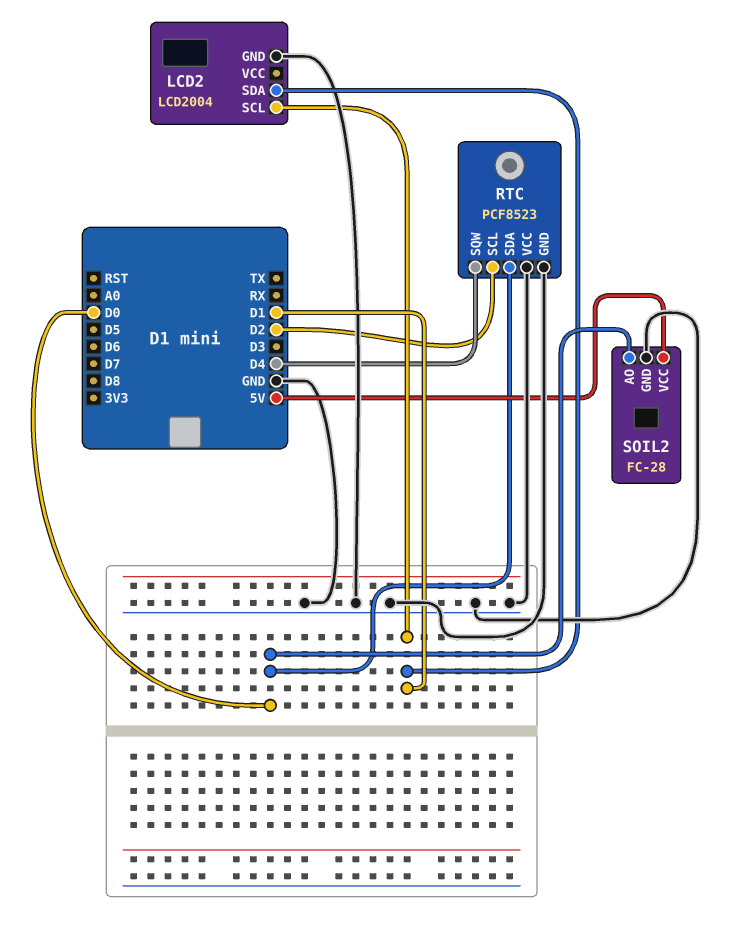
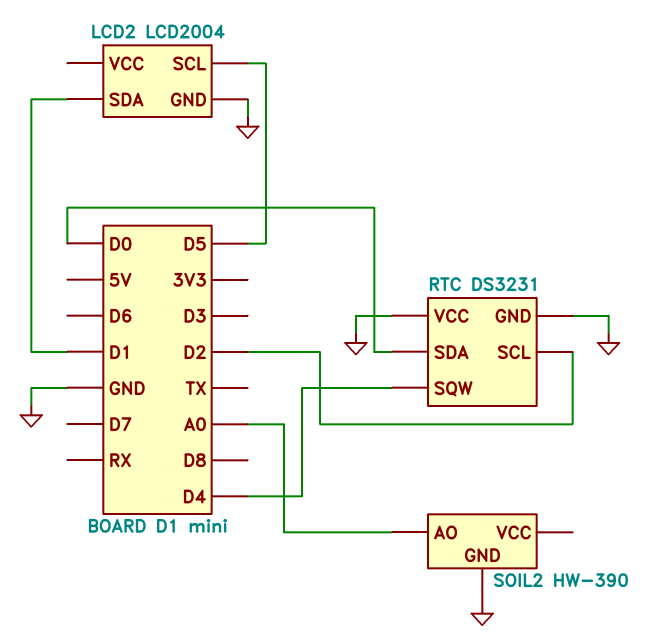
LCD2 pin SCL: D1 -> D5
RTC: PCF8523 -> DS3231
SOIL2: FC-28 -> HW-390
SOIL2 pin AO: D0 -> A0
SOIL2 pin VCC: 5V -> none

